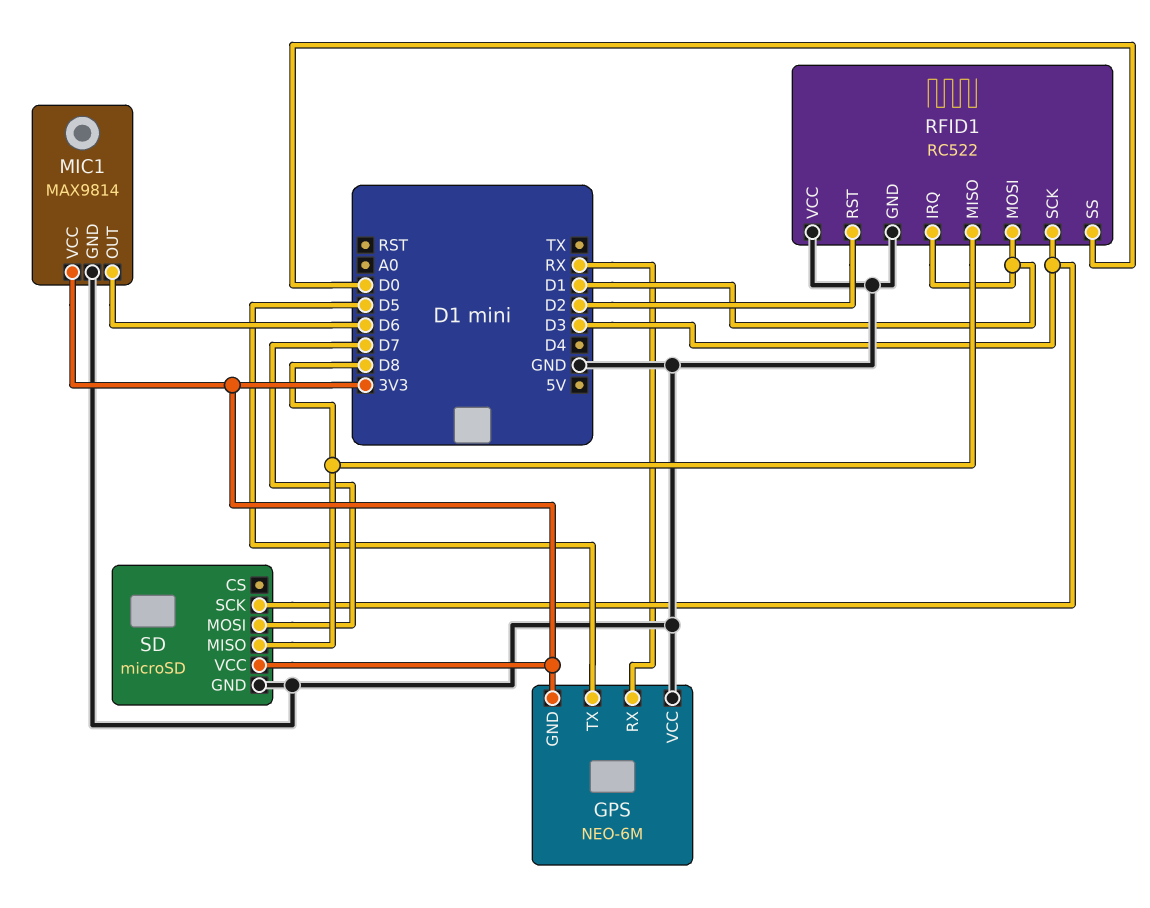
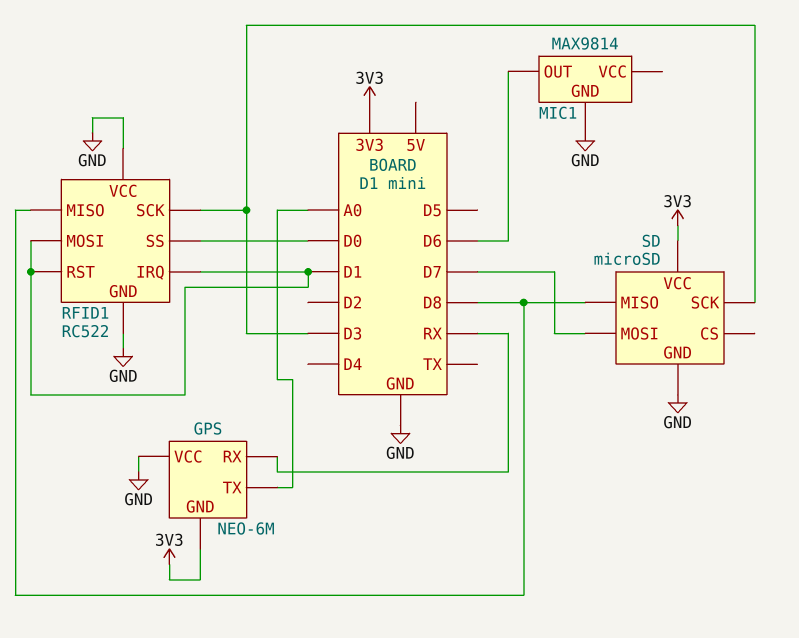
GPS pin TX: D5 -> A0
MIC1 pin VCC: 3V3 -> none
RFID1 pin RST: D2 -> D1

